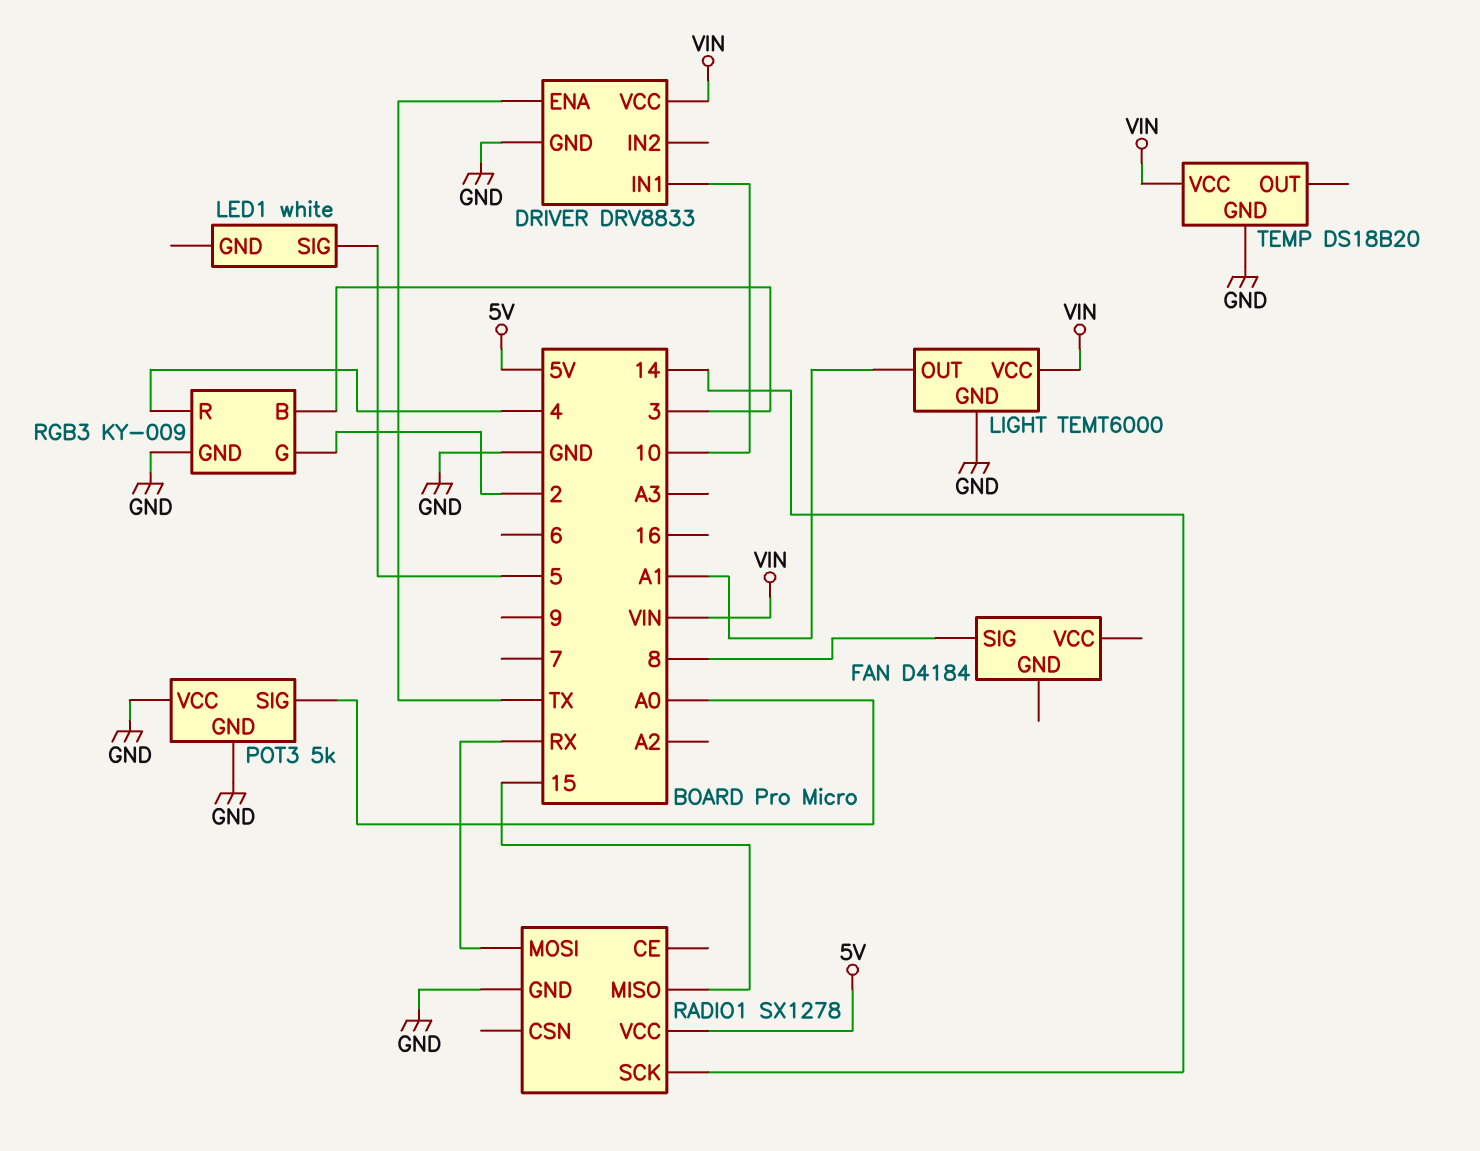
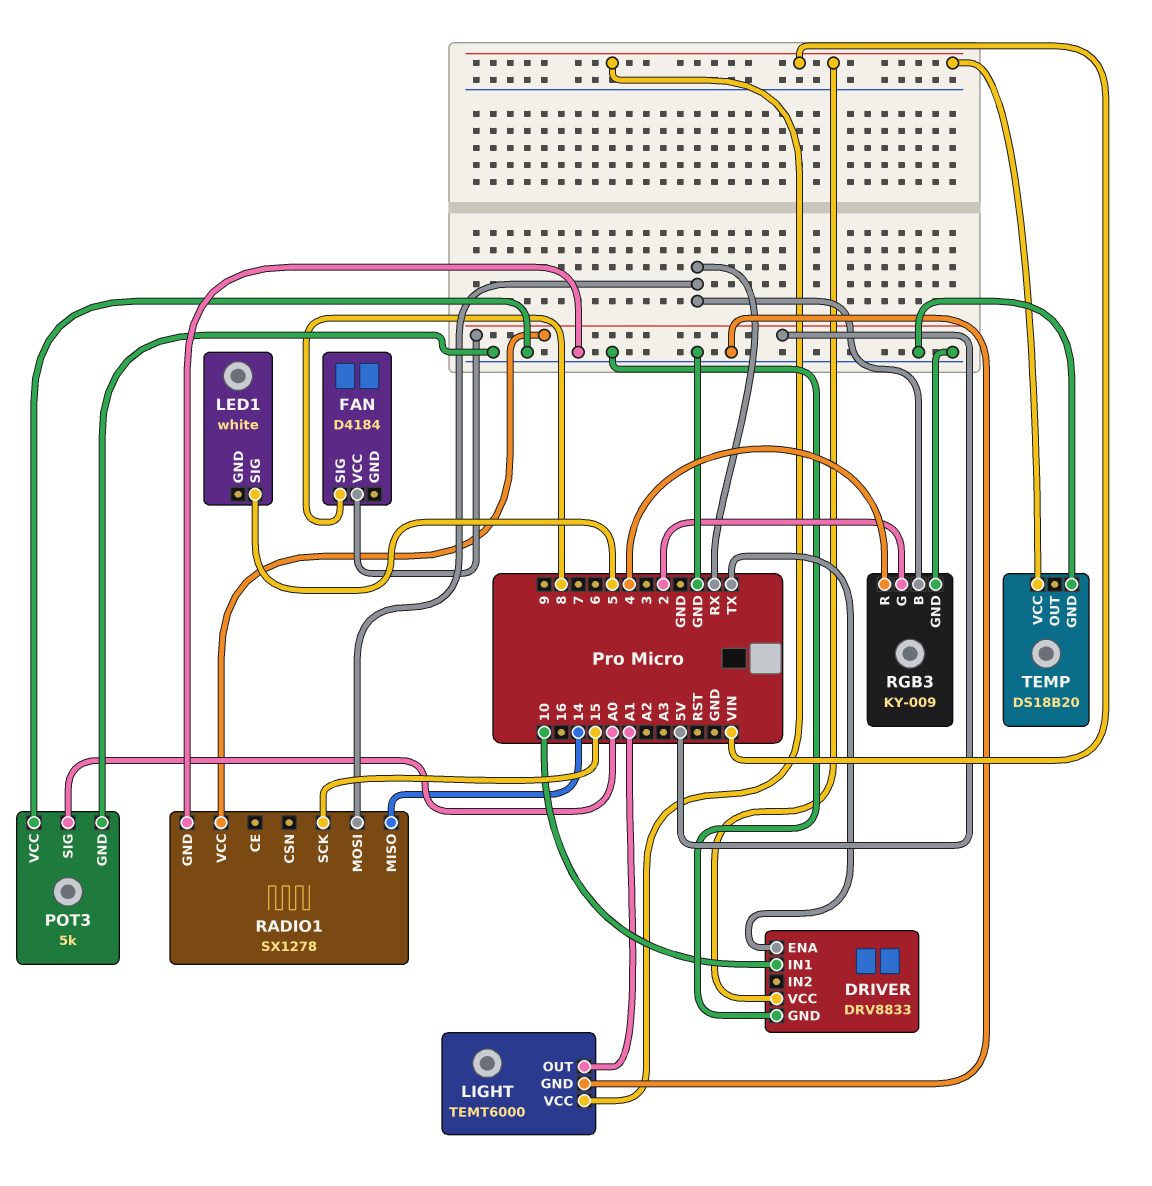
FAN pin VCC: none -> 5V
RADIO1 pin MISO: 15 -> 14
RADIO1 pin SCK: 14 -> 15
RGB3 pin B: 3 -> RX

